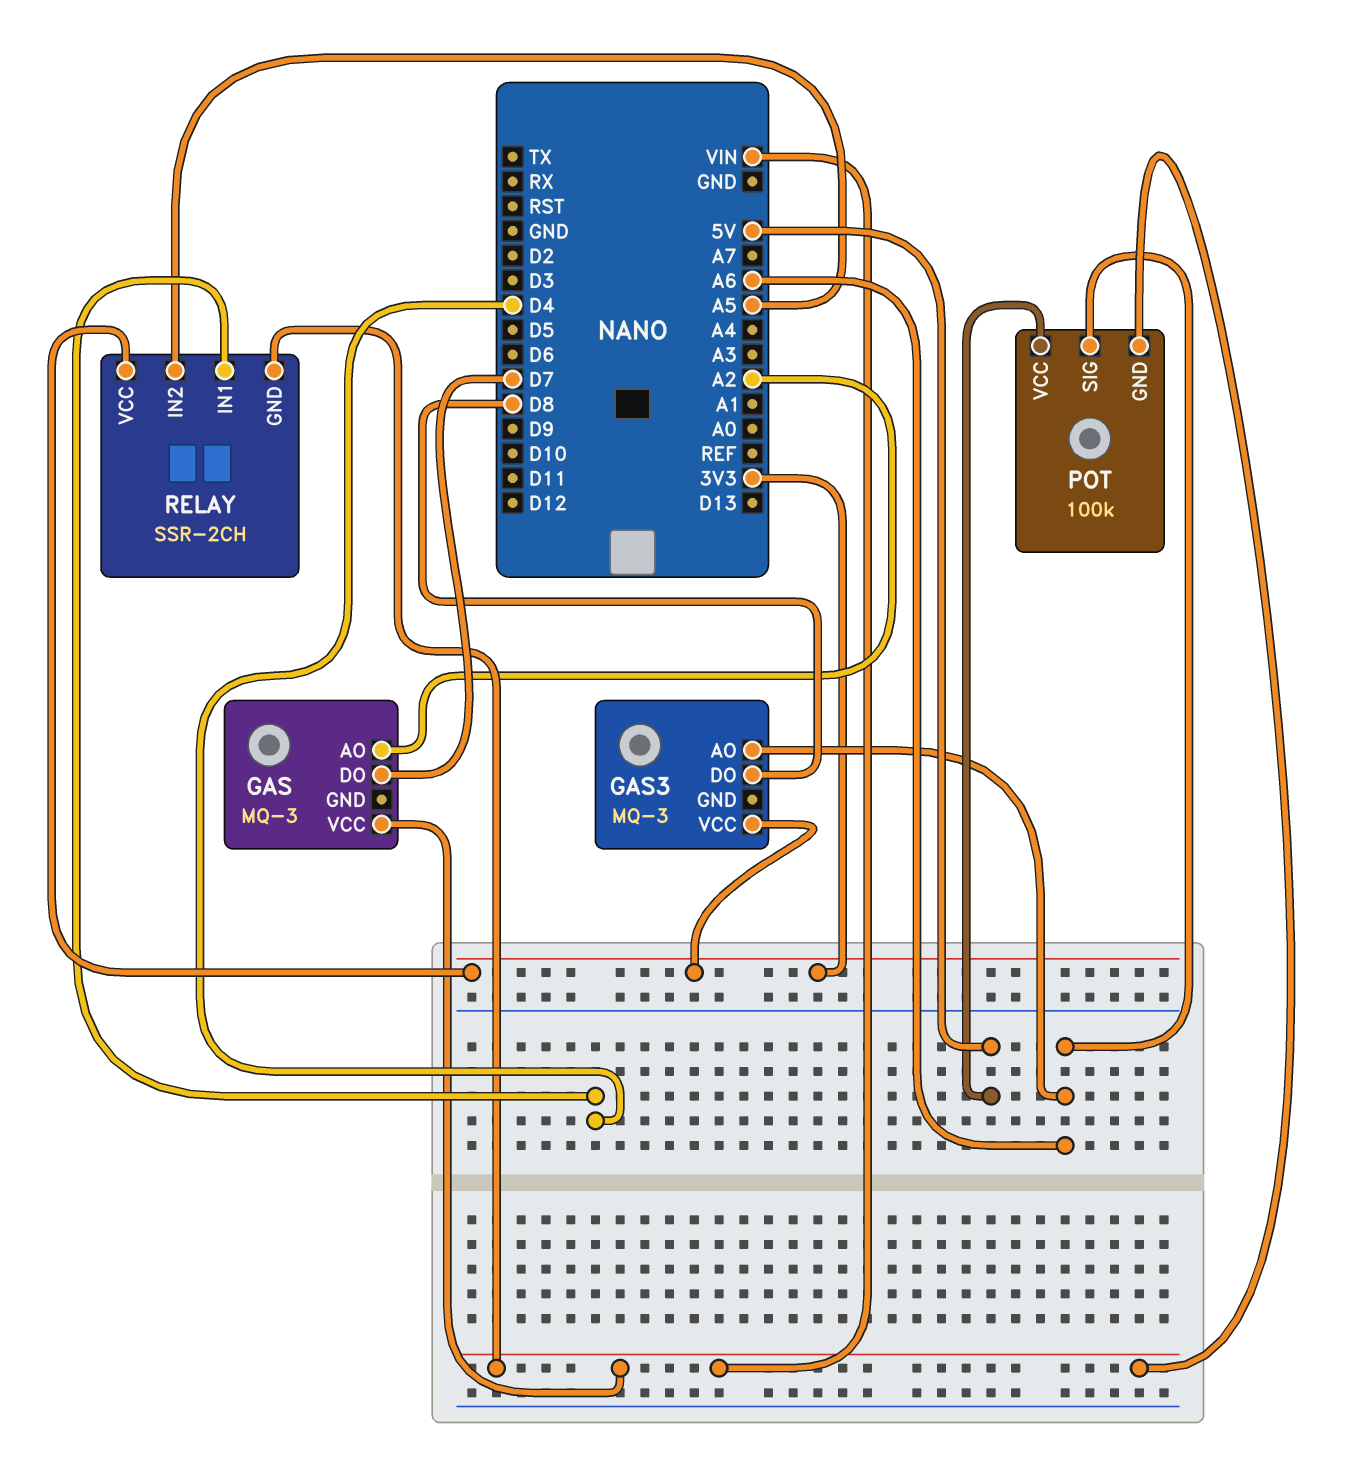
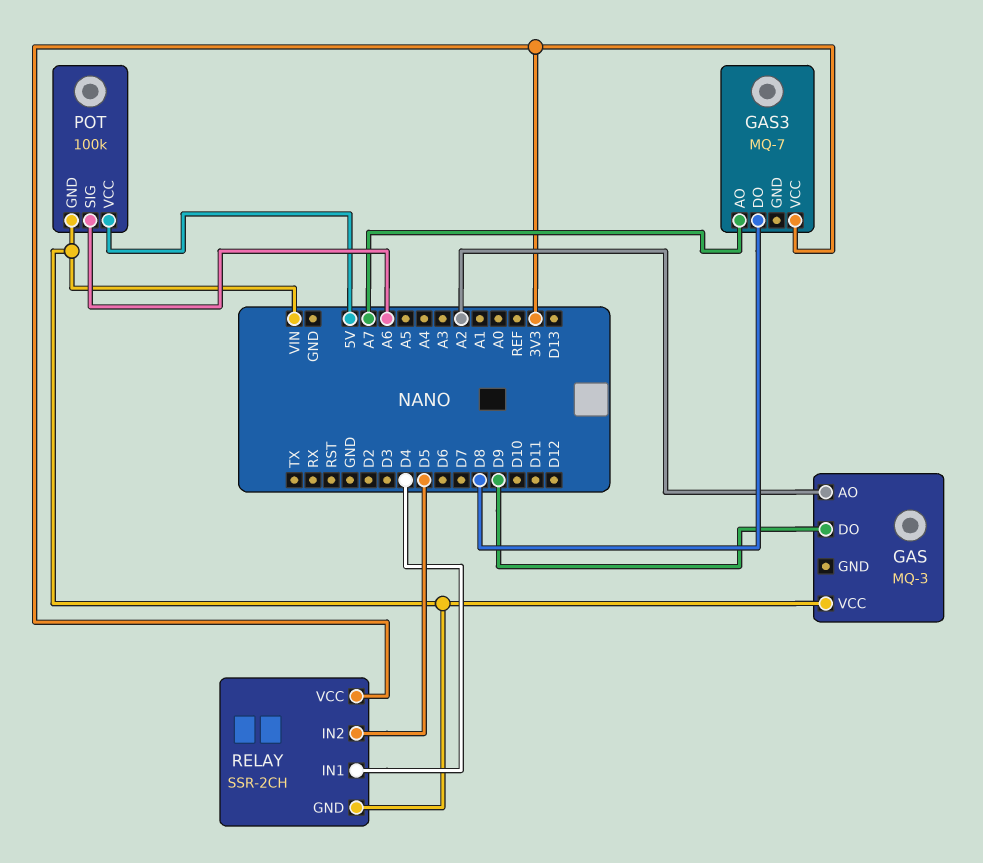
GAS pin DO: D7 -> D9
GAS3: MQ-3 -> MQ-7
GAS3 pin AO: A6 -> A7
RELAY pin IN2: A5 -> D5

